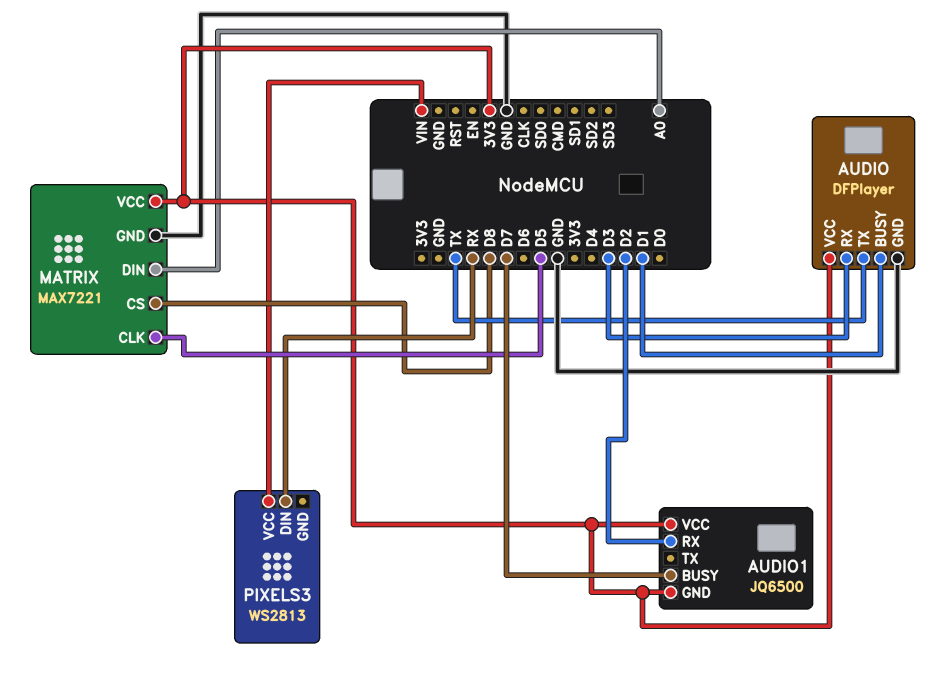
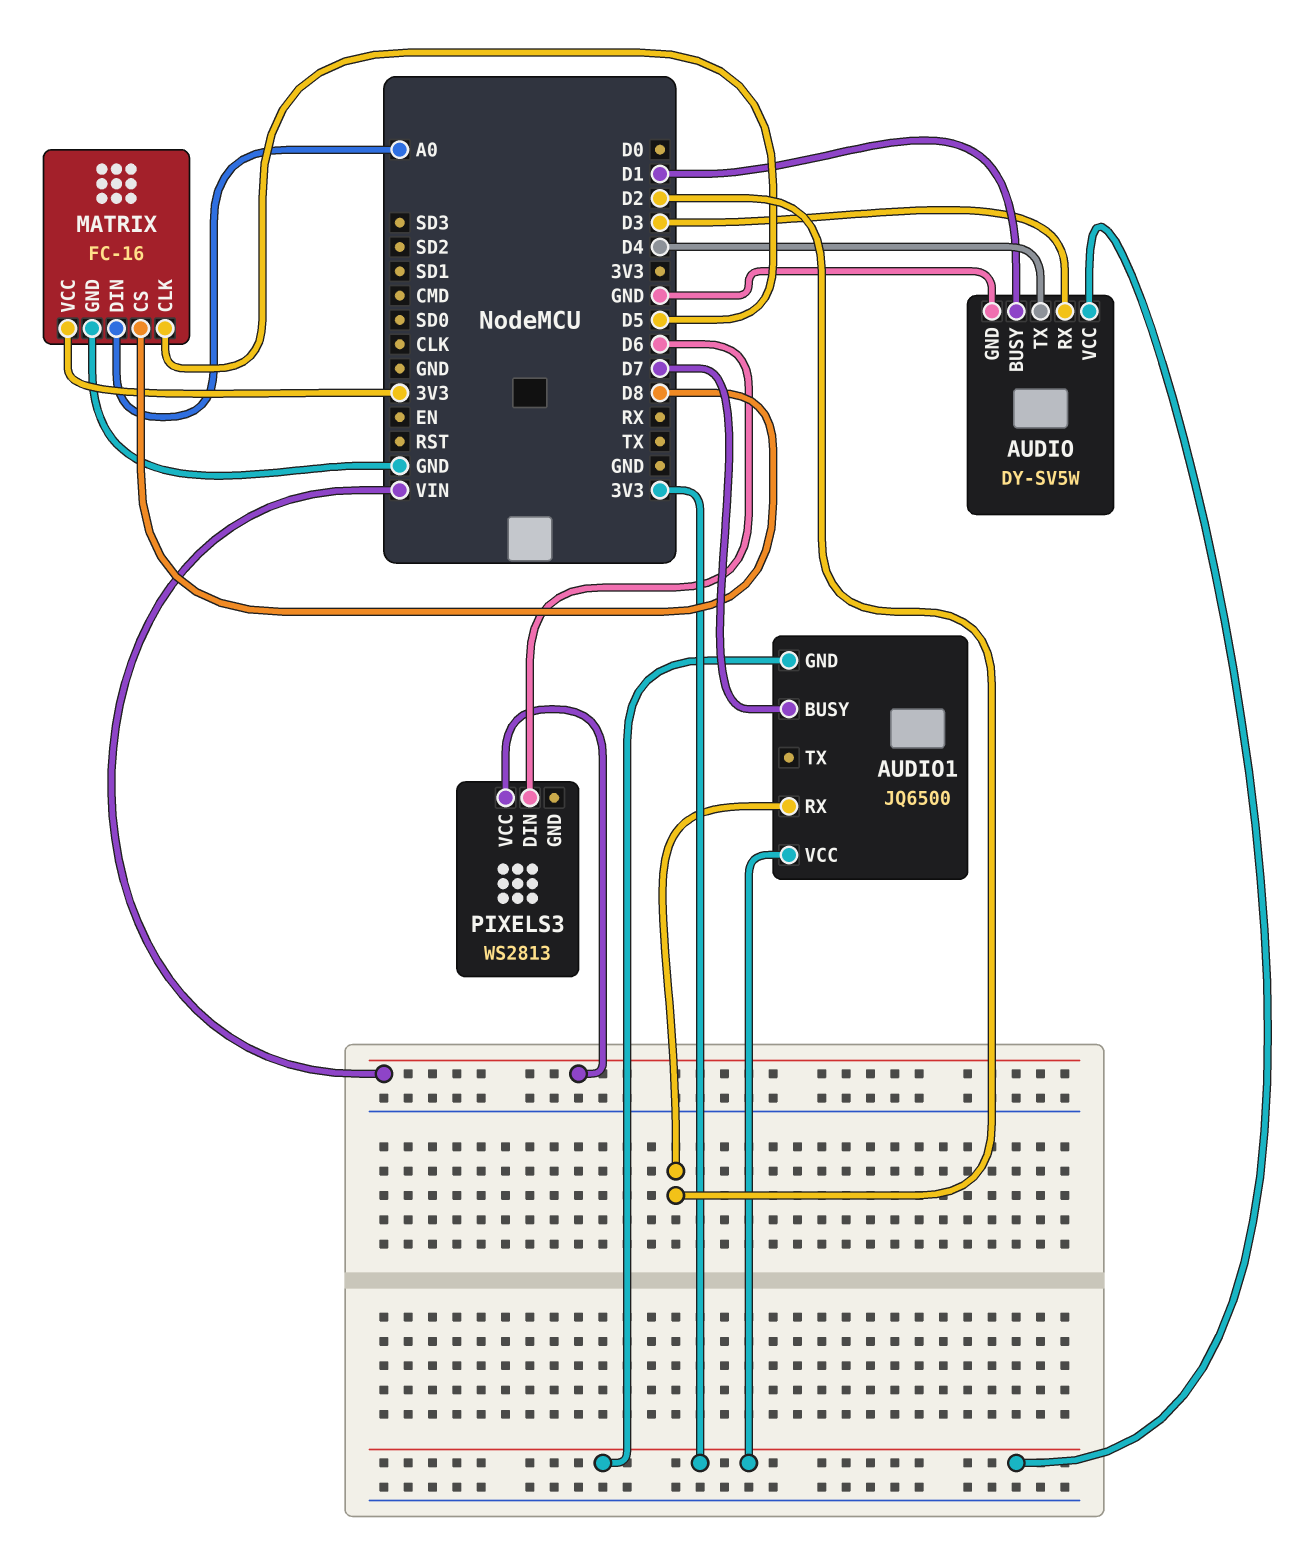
AUDIO: DFPlayer -> DY-SV5W
AUDIO pin TX: TX -> D4
MATRIX: MAX7221 -> FC-16
PIXELS3 pin DIN: RX -> D6

